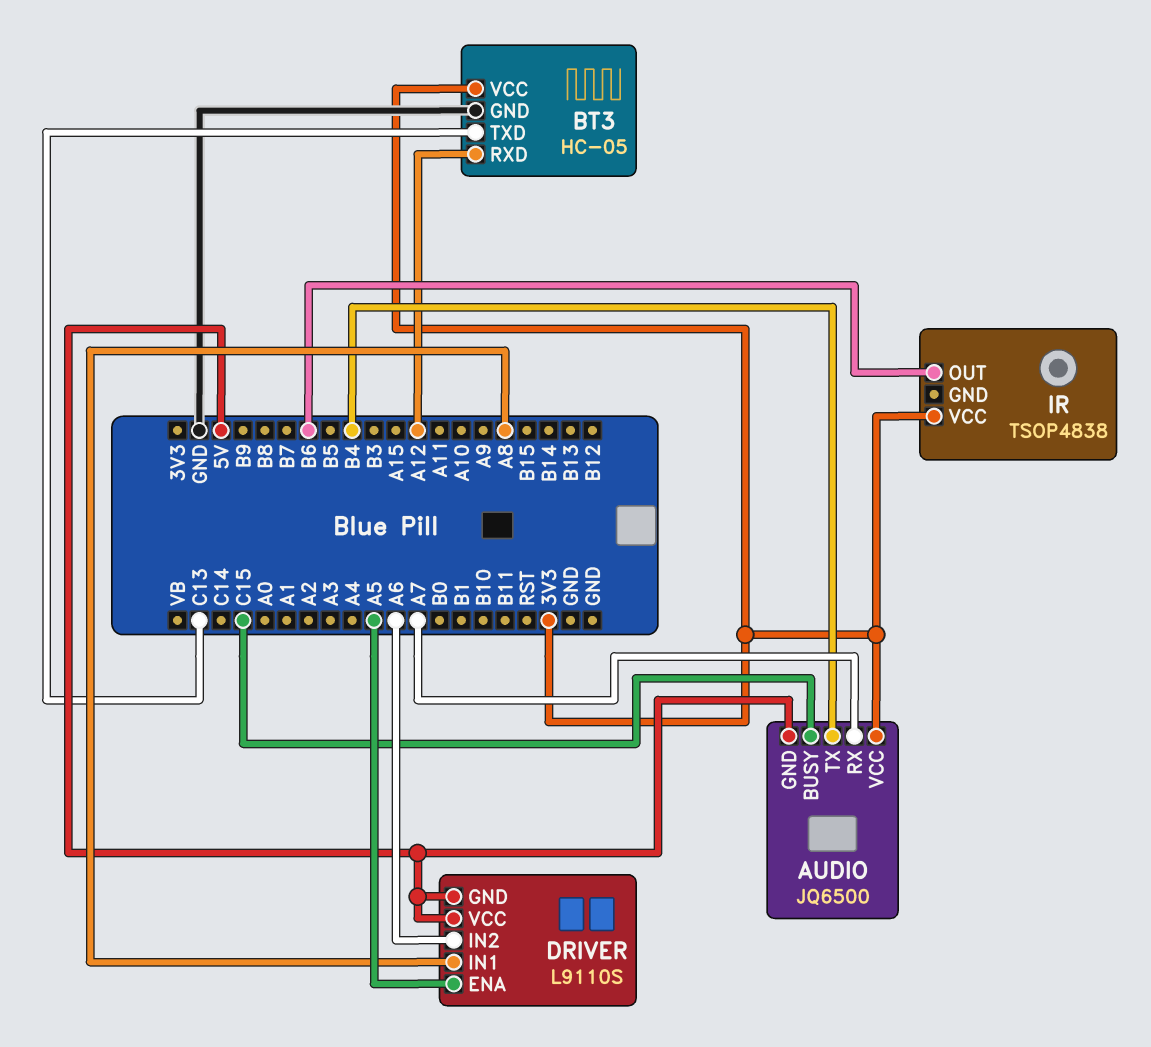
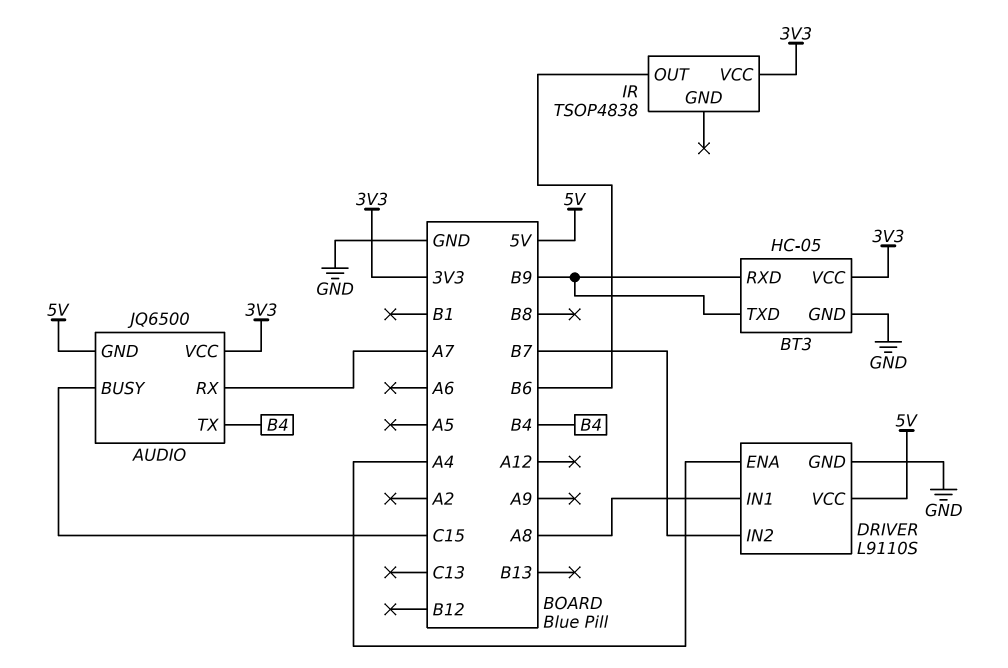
BT3 pin RXD: A12 -> B9
BT3 pin TXD: C13 -> B9
DRIVER pin ENA: A5 -> A4
DRIVER pin GND: 5V -> GND
DRIVER pin IN2: A6 -> B7

